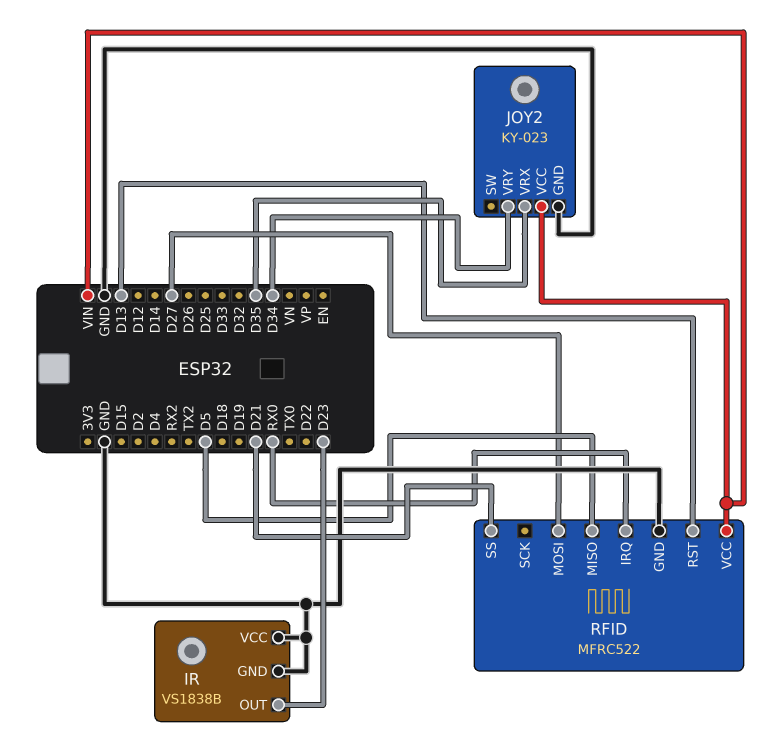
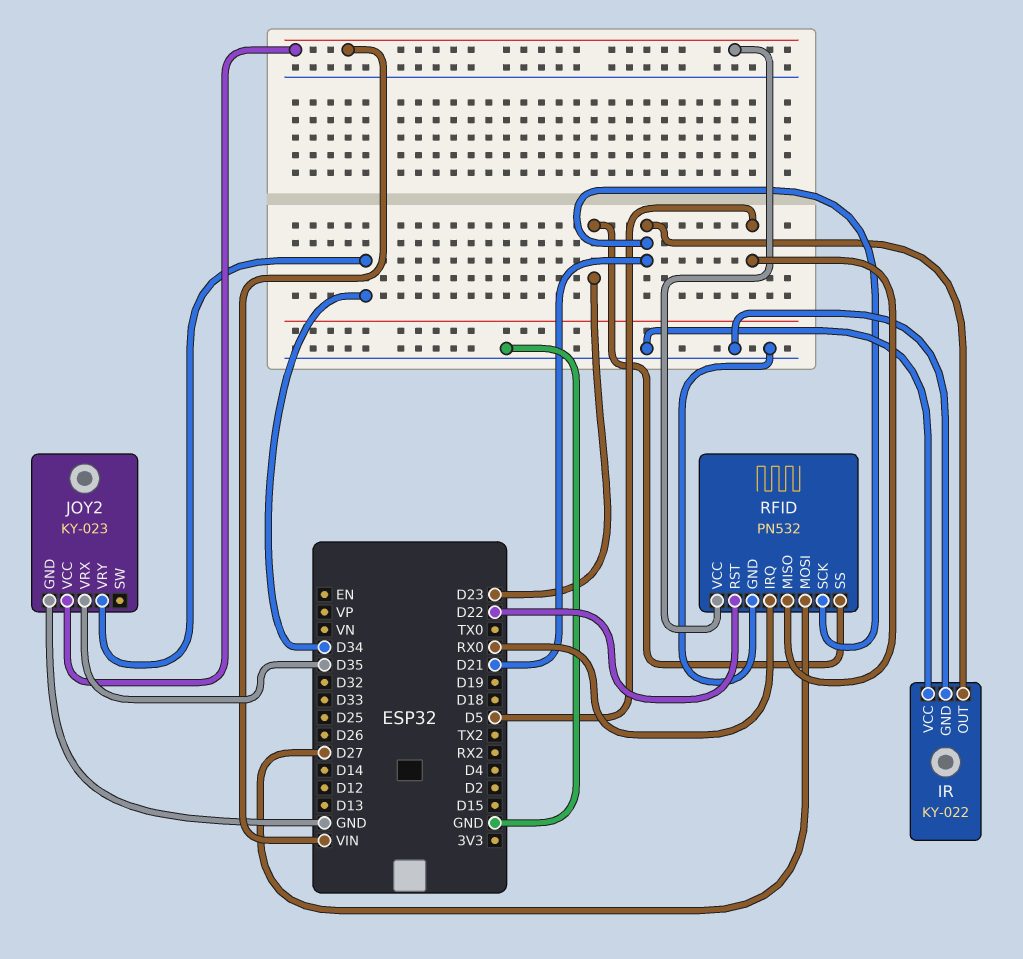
IR: VS1838B -> KY-022
IR pin OUT: D23 -> D21
RFID: MFRC522 -> PN532
RFID pin RST: D13 -> D22
RFID pin SCK: none -> D21
RFID pin SS: D21 -> D23

